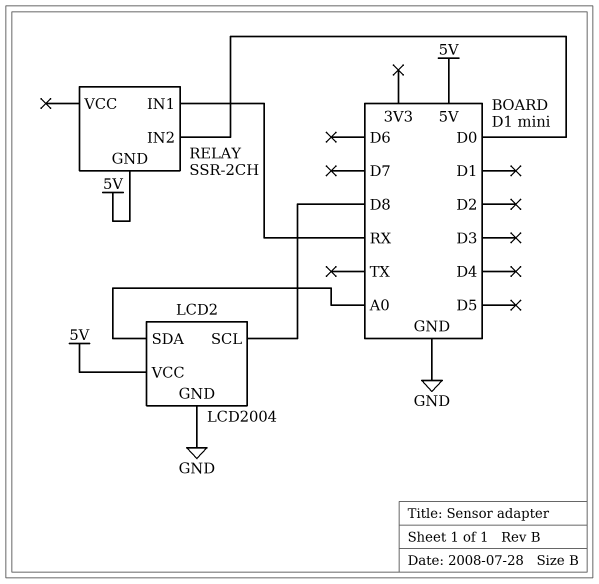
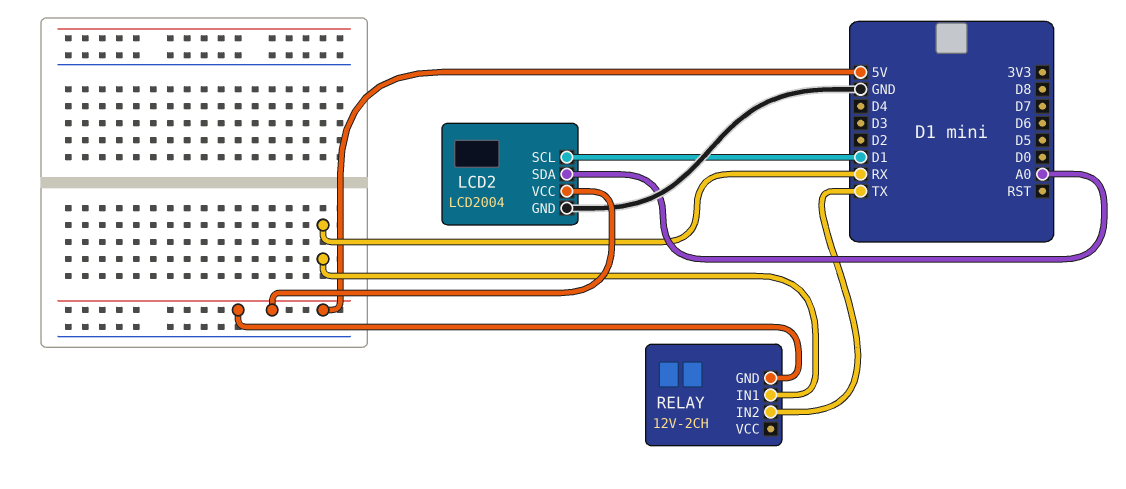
LCD2 pin SCL: D8 -> D1
RELAY: SSR-2CH -> 12V-2CH
RELAY pin IN2: D0 -> TX

